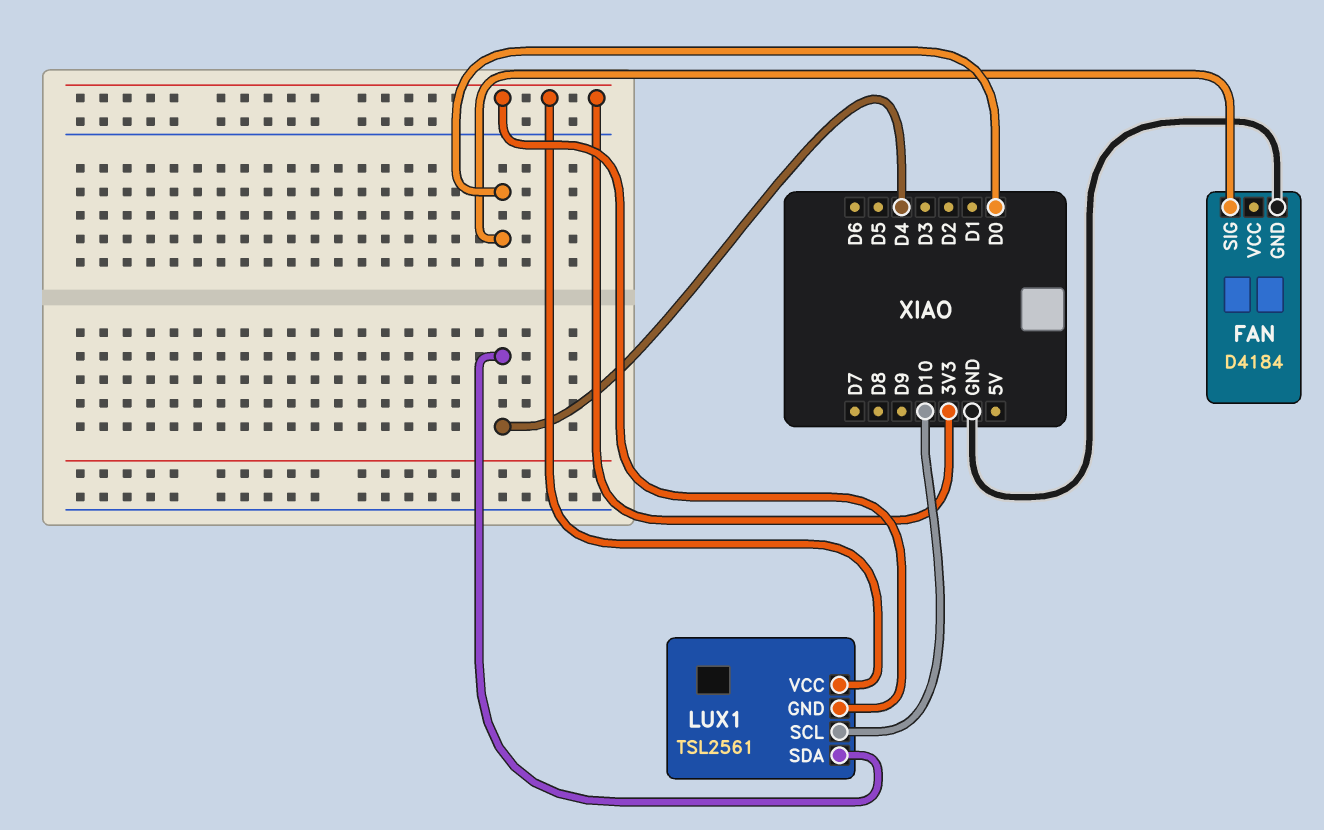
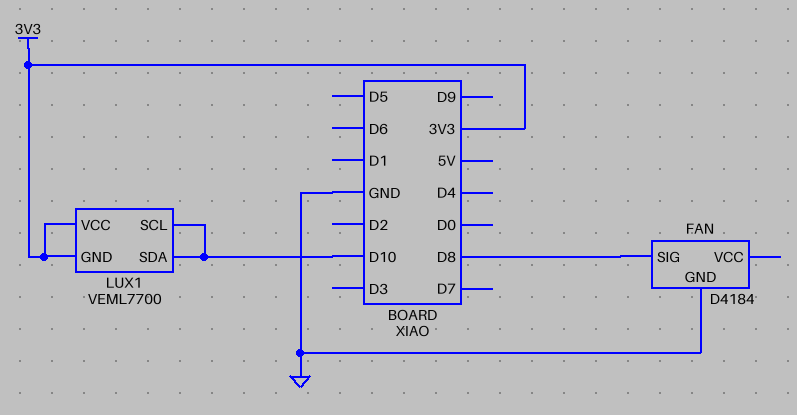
FAN pin SIG: D0 -> D8
LUX1: TSL2561 -> VEML7700
LUX1 pin SDA: D4 -> D10

